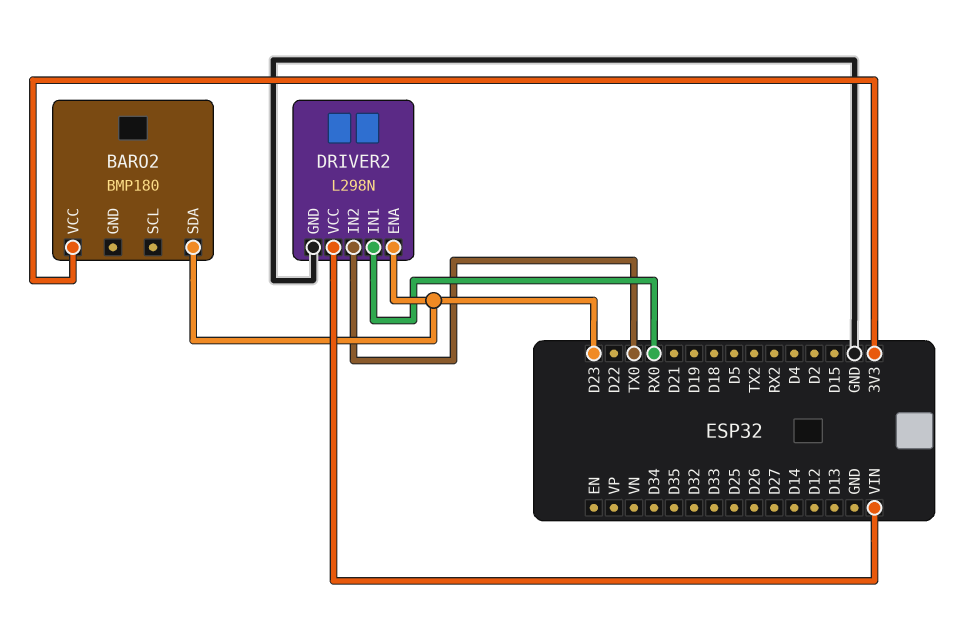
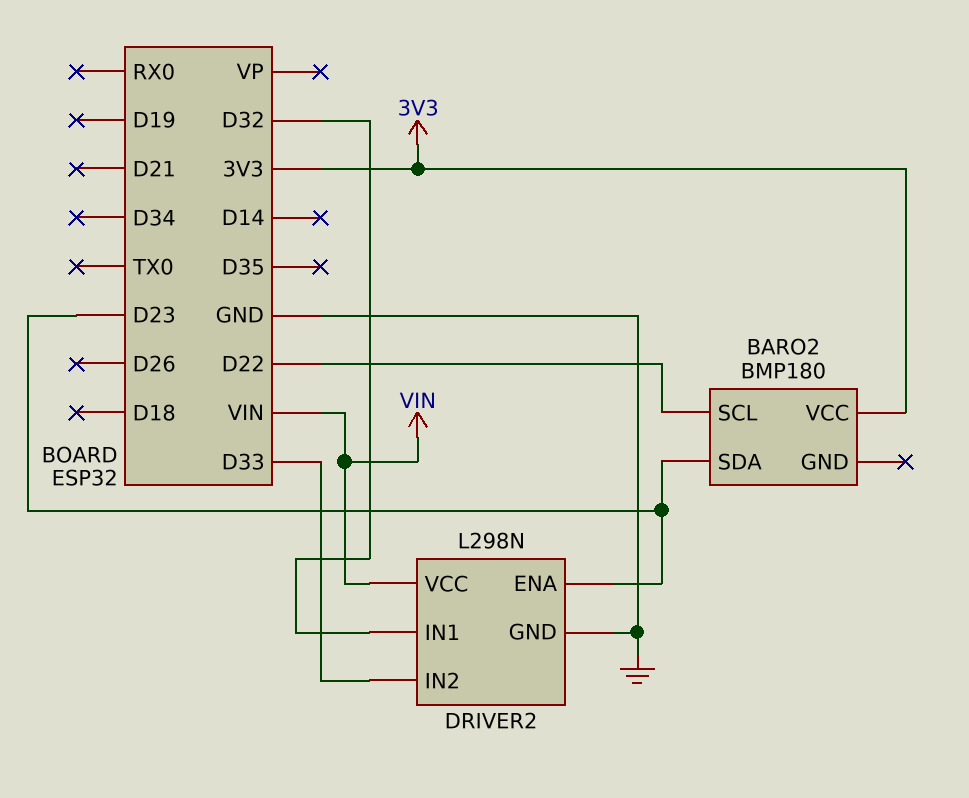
BARO2 pin SCL: none -> D22
DRIVER2 pin IN1: RX0 -> D32
DRIVER2 pin IN2: TX0 -> D33

